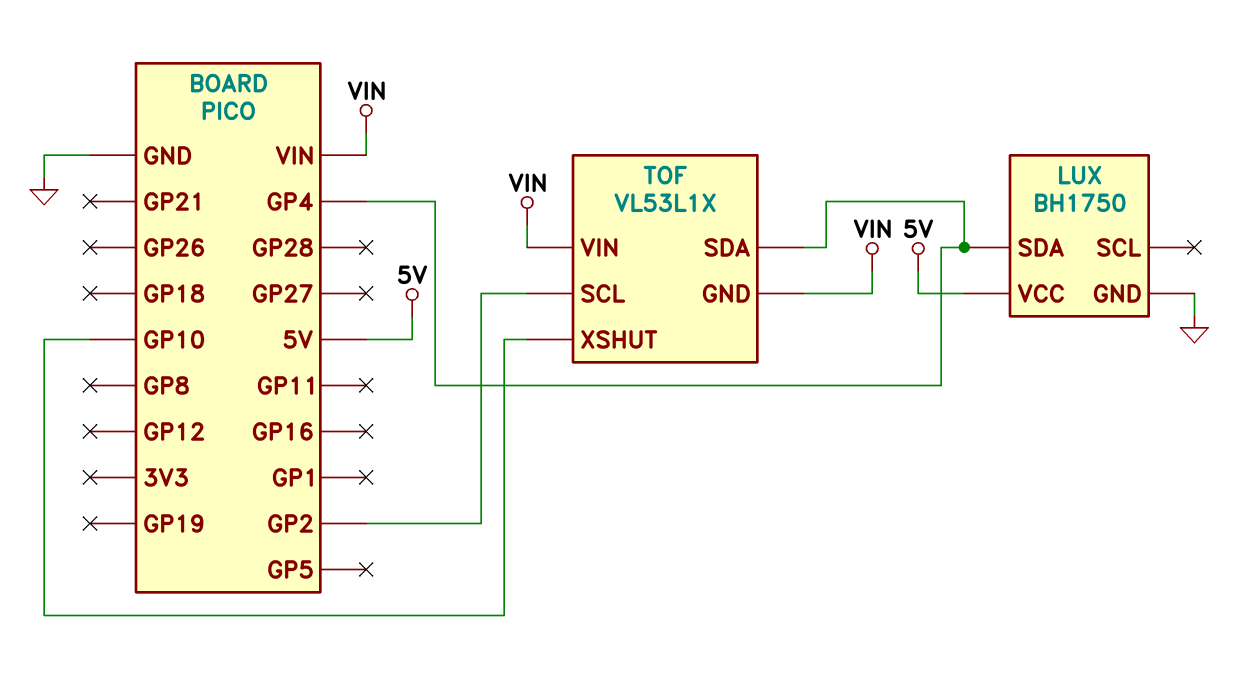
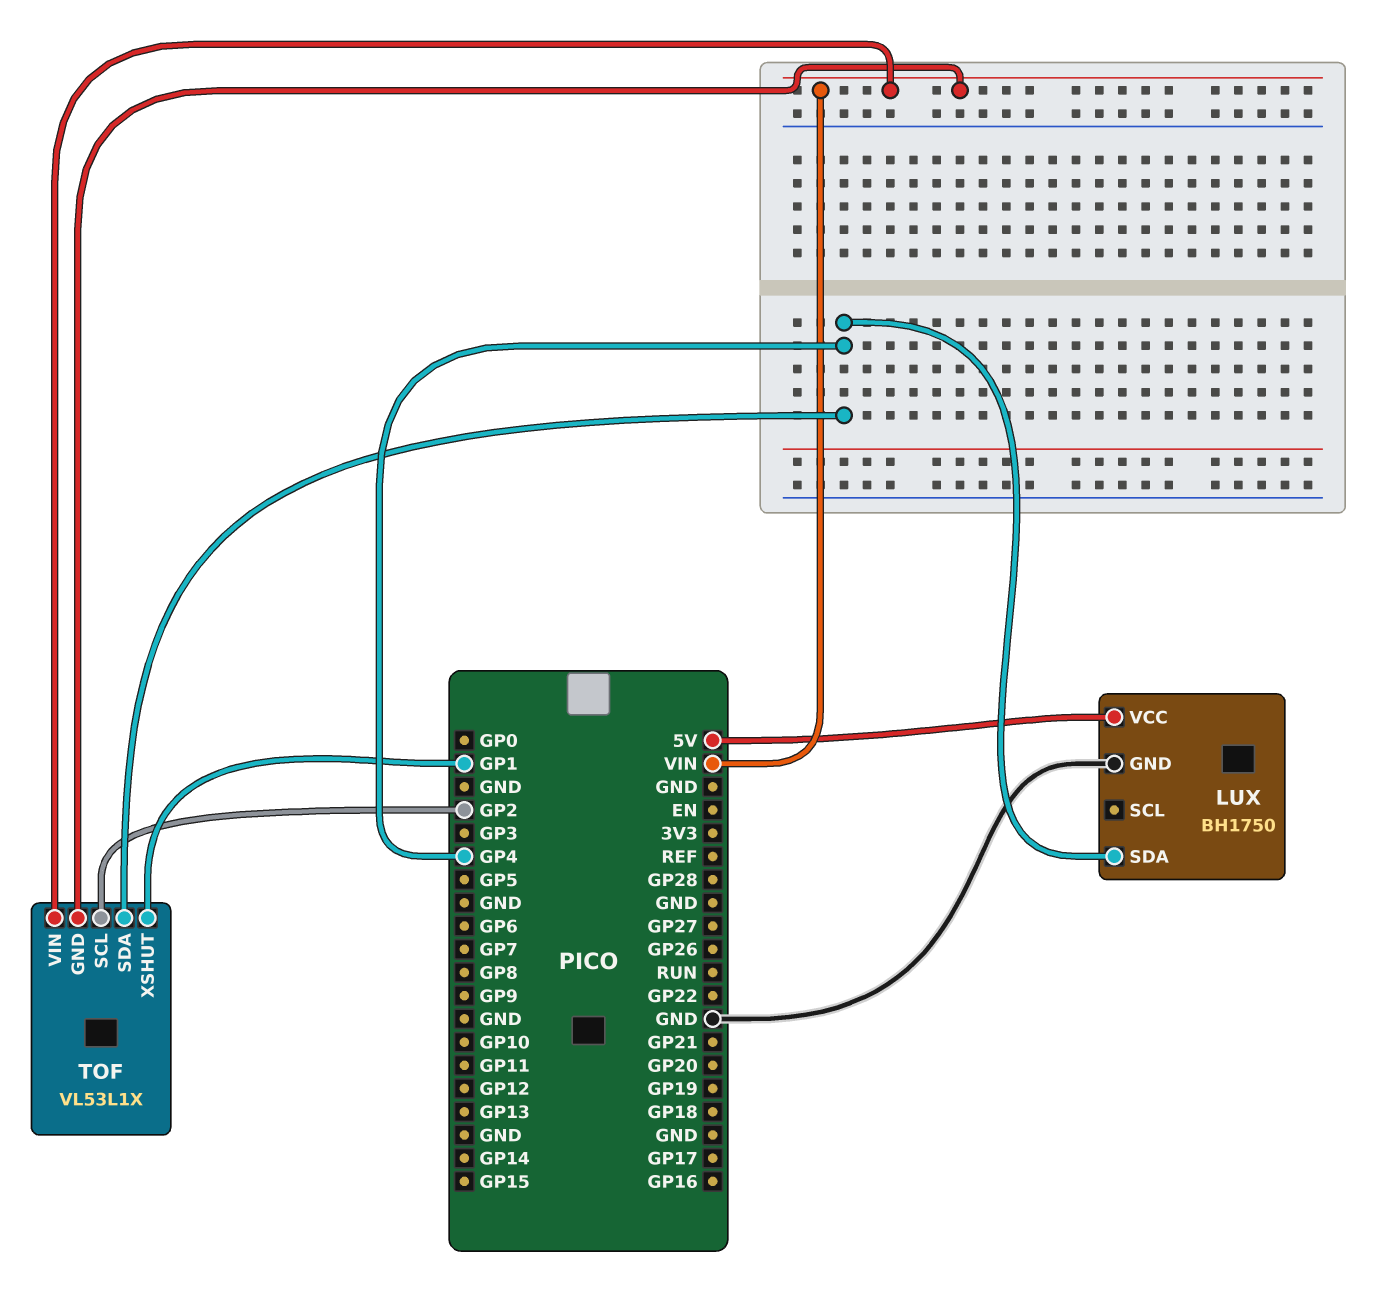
TOF pin XSHUT: GP10 -> GP1

